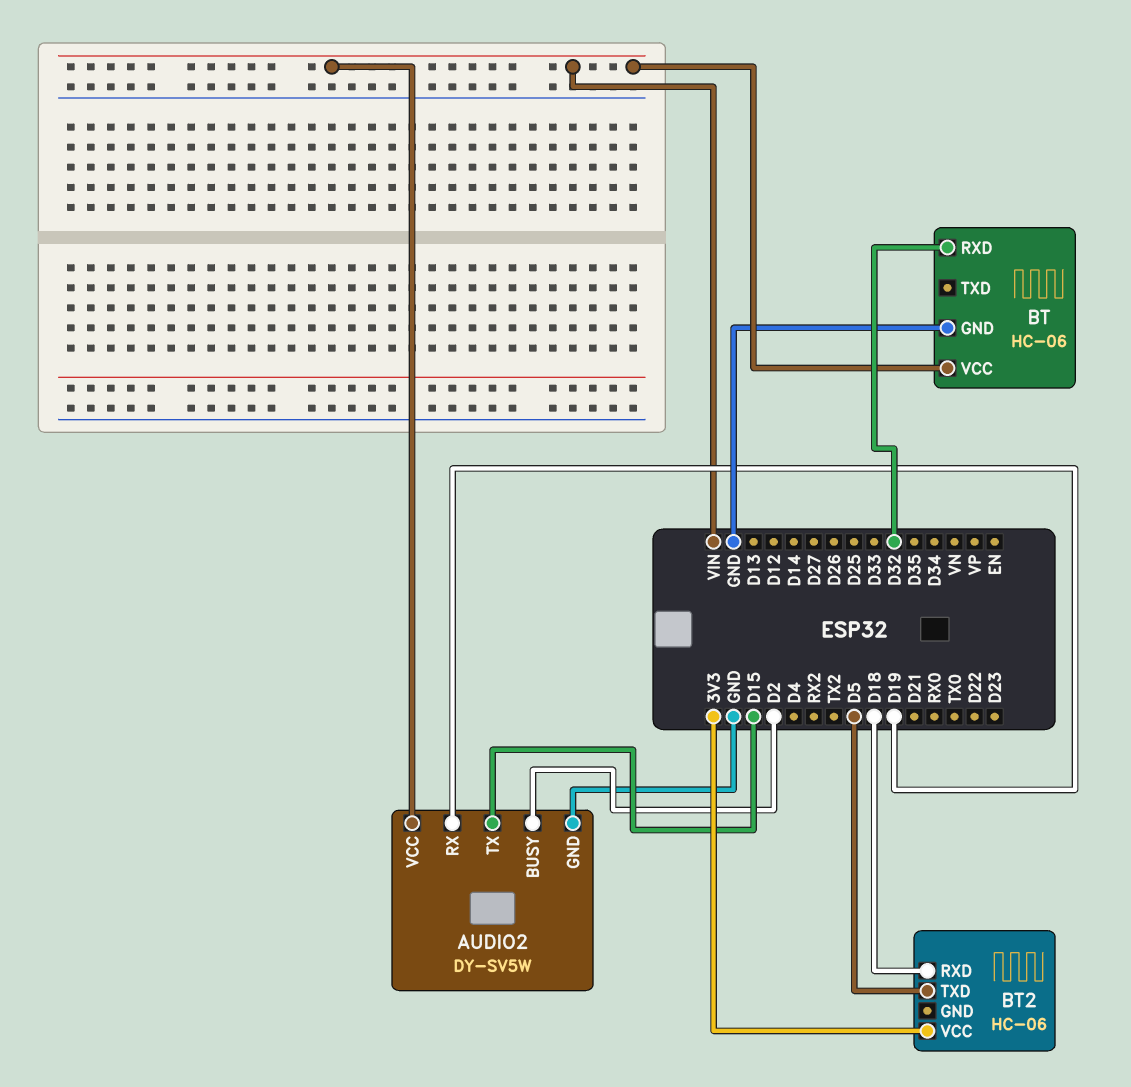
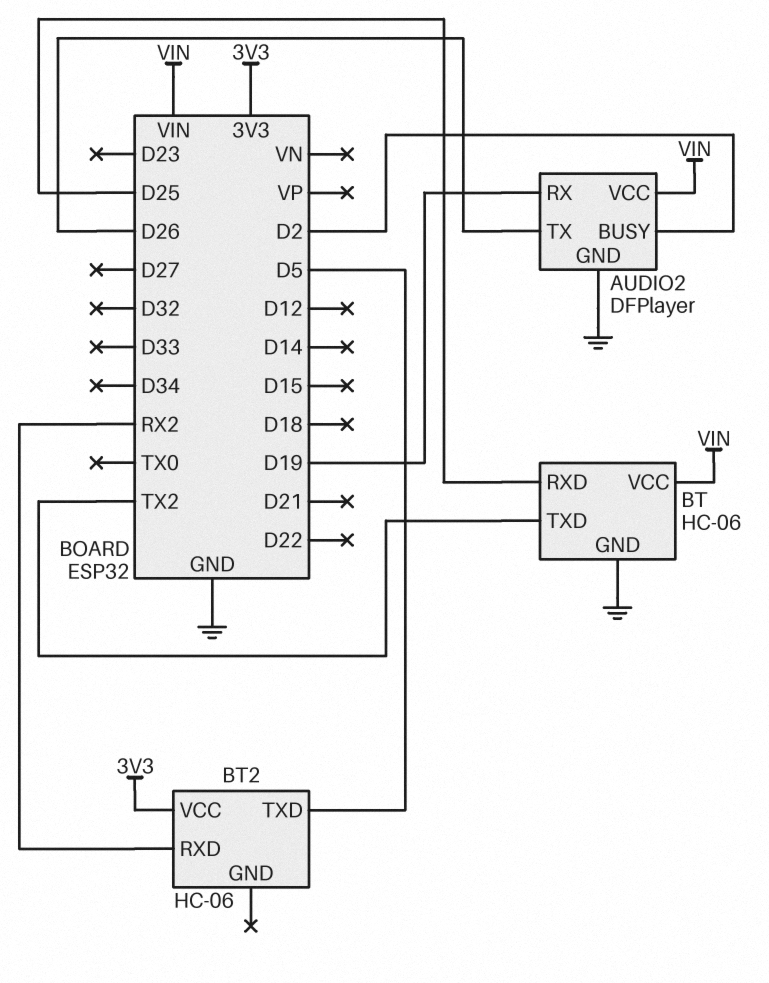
AUDIO2: DY-SV5W -> DFPlayer
AUDIO2 pin TX: D15 -> D26
BT pin RXD: D32 -> D25
BT pin TXD: none -> TX2
BT2 pin RXD: D18 -> RX2

